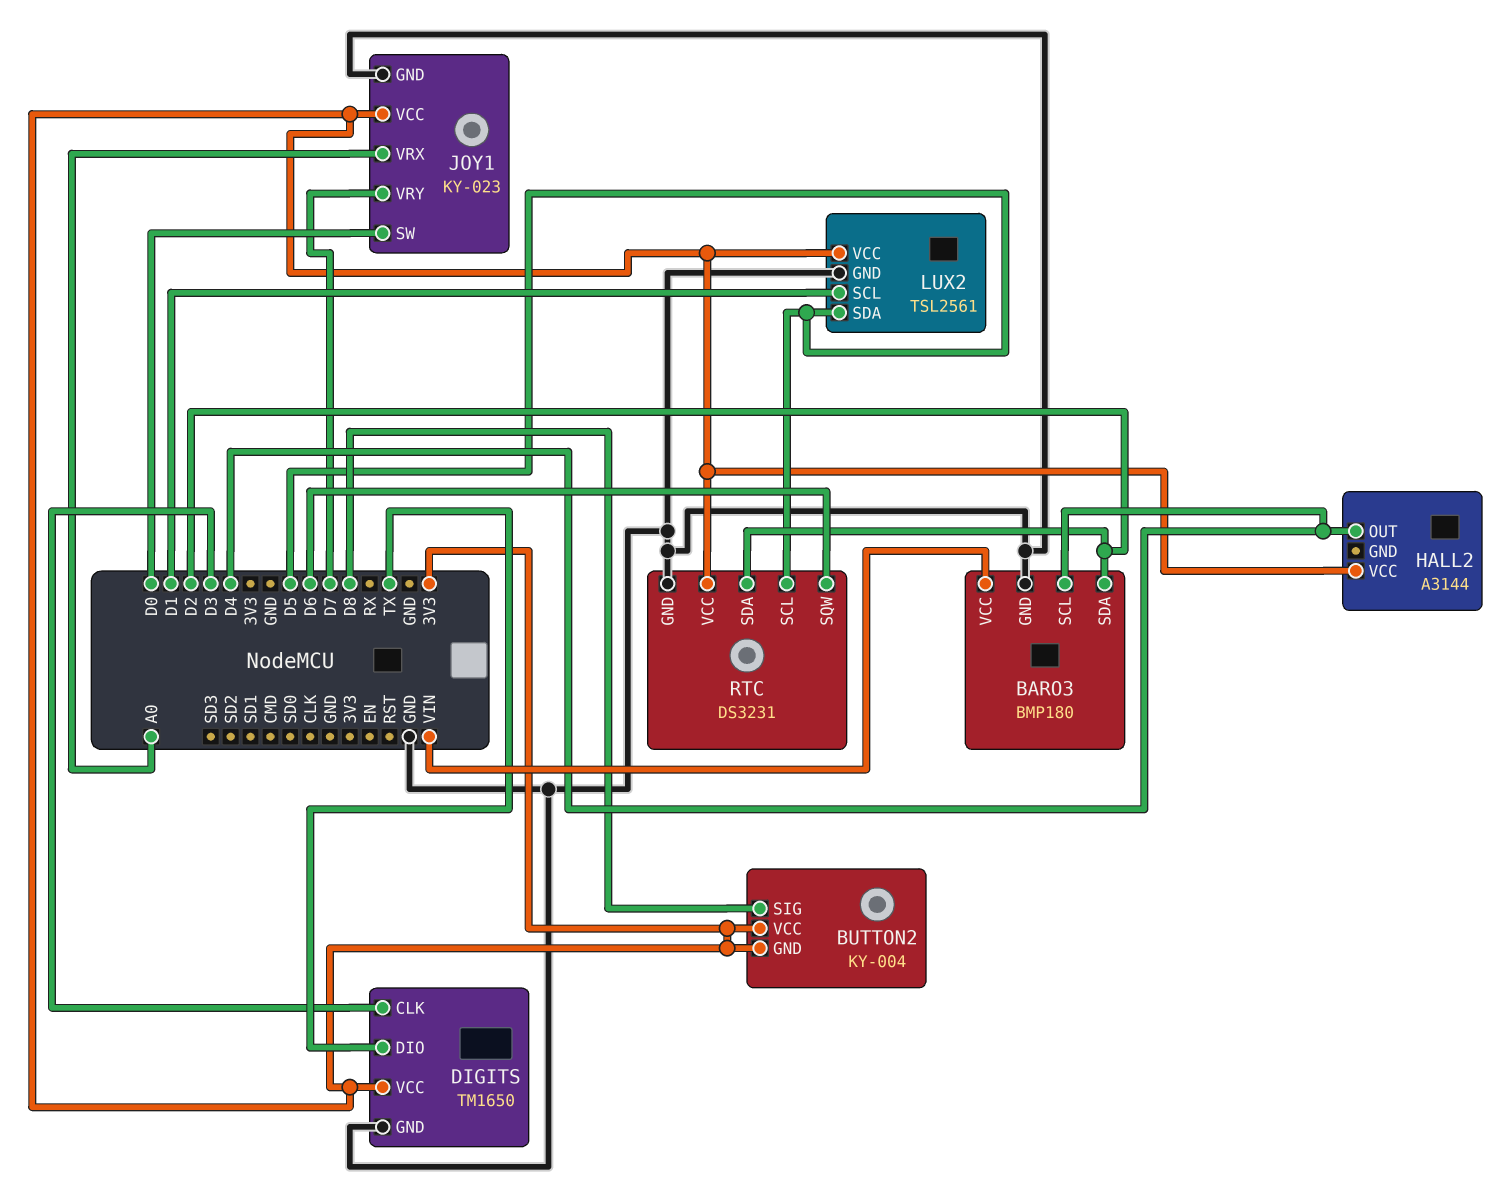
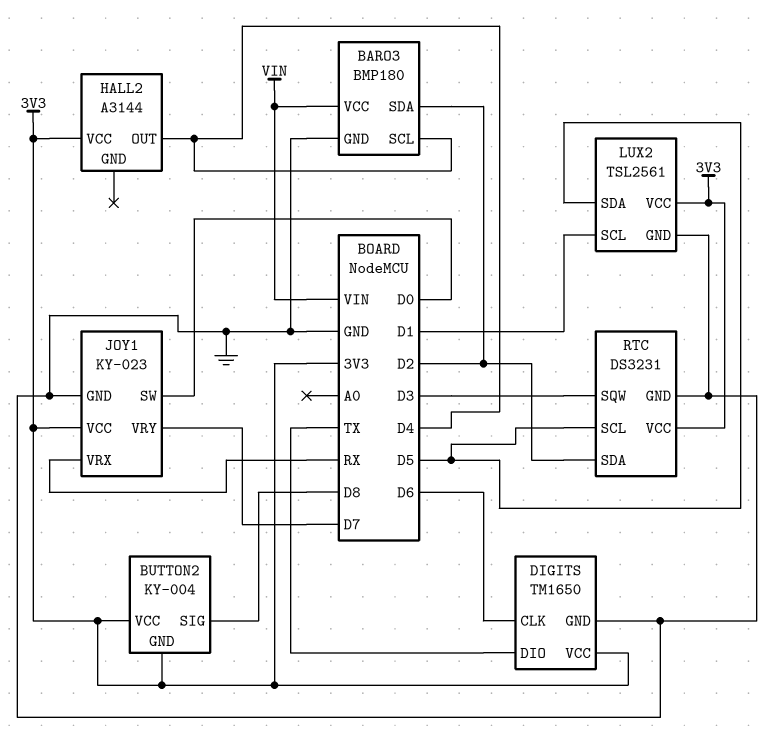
DIGITS pin CLK: D3 -> D6
JOY1 pin VRX: A0 -> RX
RTC pin SQW: D6 -> D3

